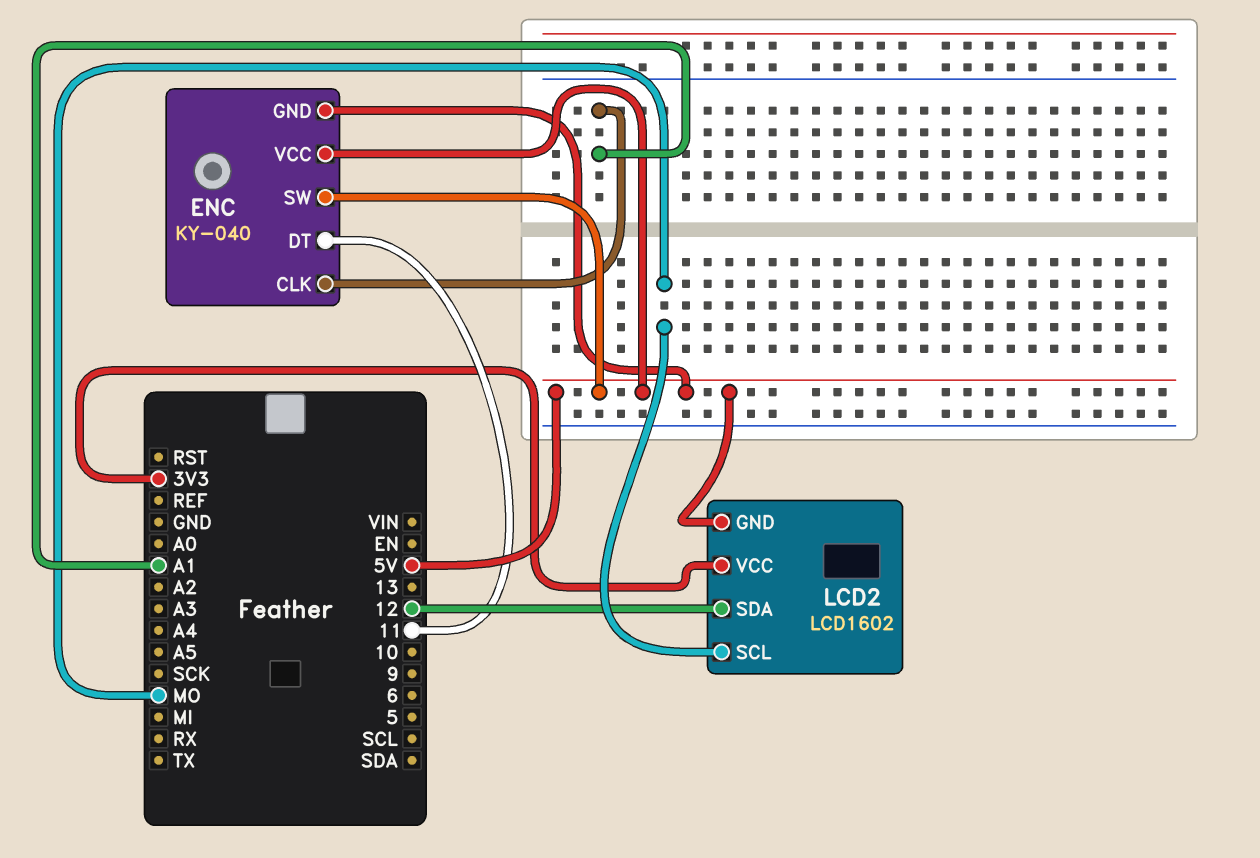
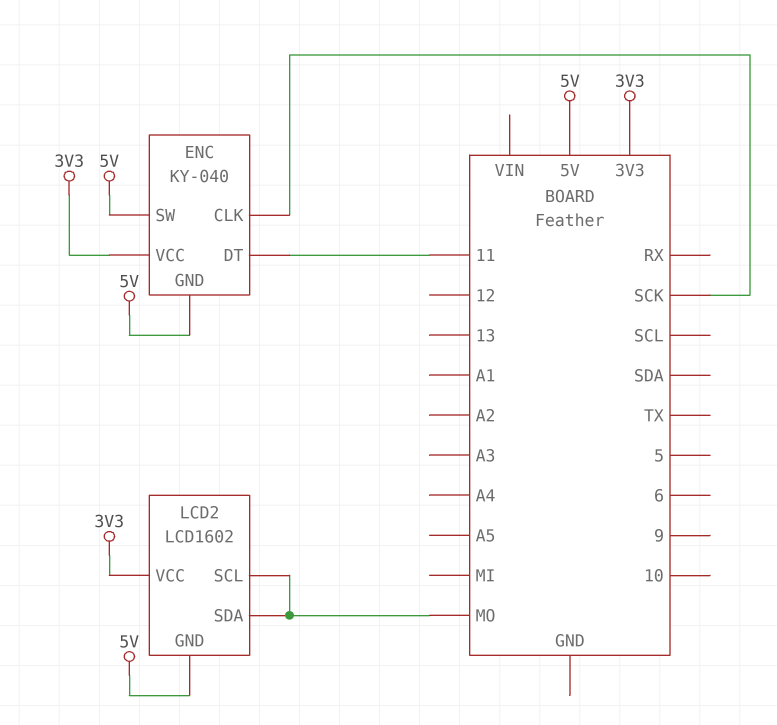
ENC pin CLK: A1 -> SCK
ENC pin VCC: 5V -> 3V3
LCD2 pin SDA: 12 -> MO

